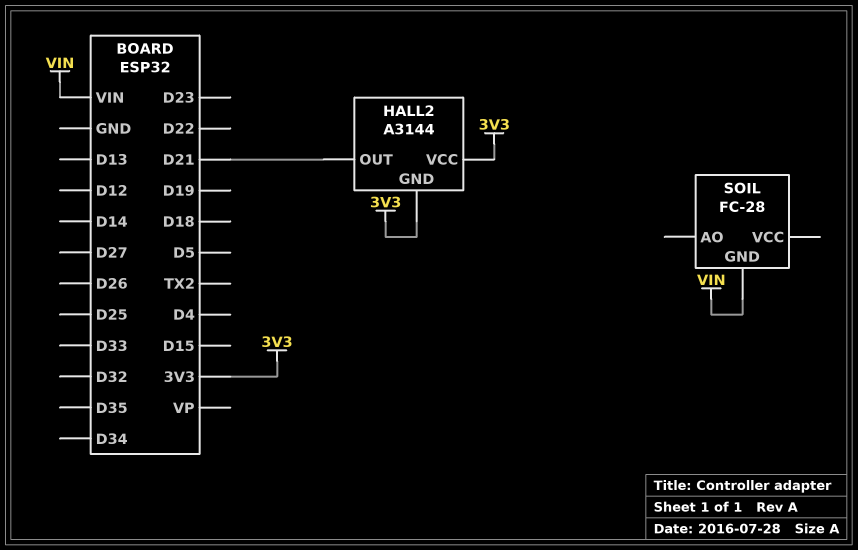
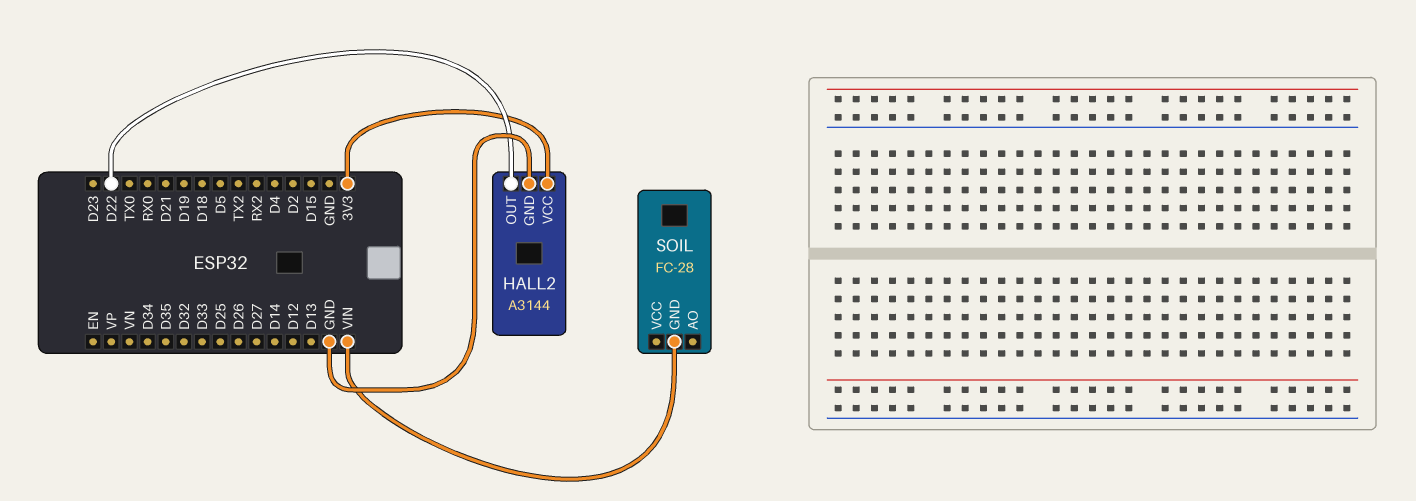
HALL2 pin GND: 3V3 -> GND
HALL2 pin OUT: D21 -> D22

